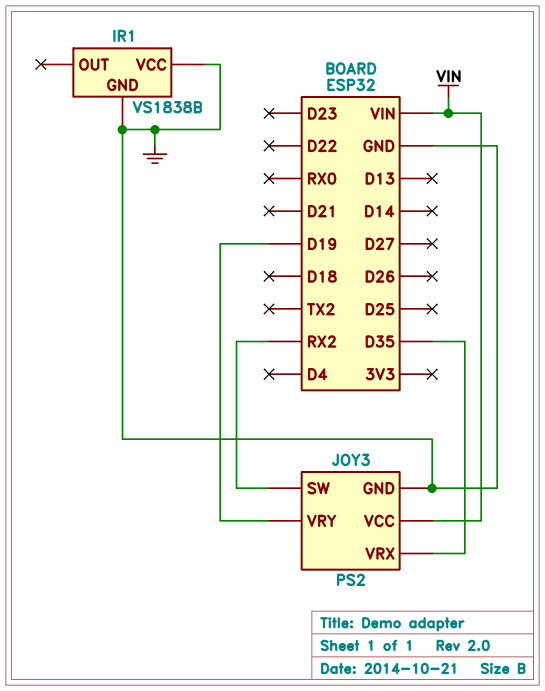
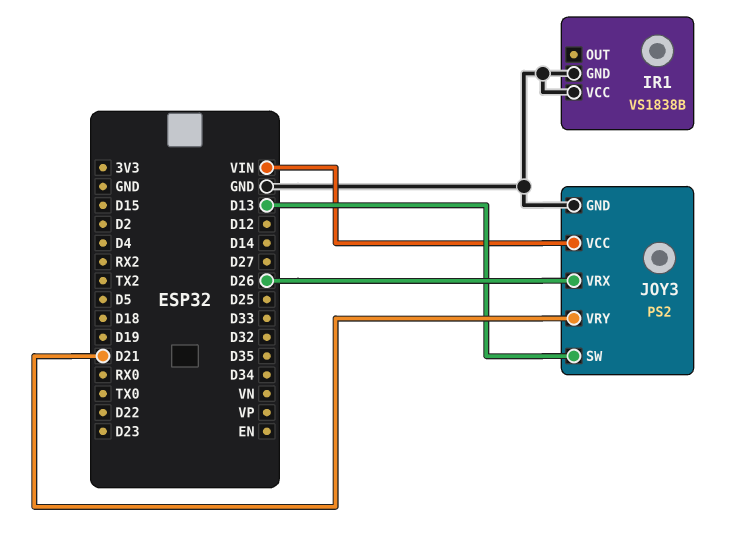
JOY3 pin SW: RX2 -> D13
JOY3 pin VRX: D35 -> D26
JOY3 pin VRY: D19 -> D21

